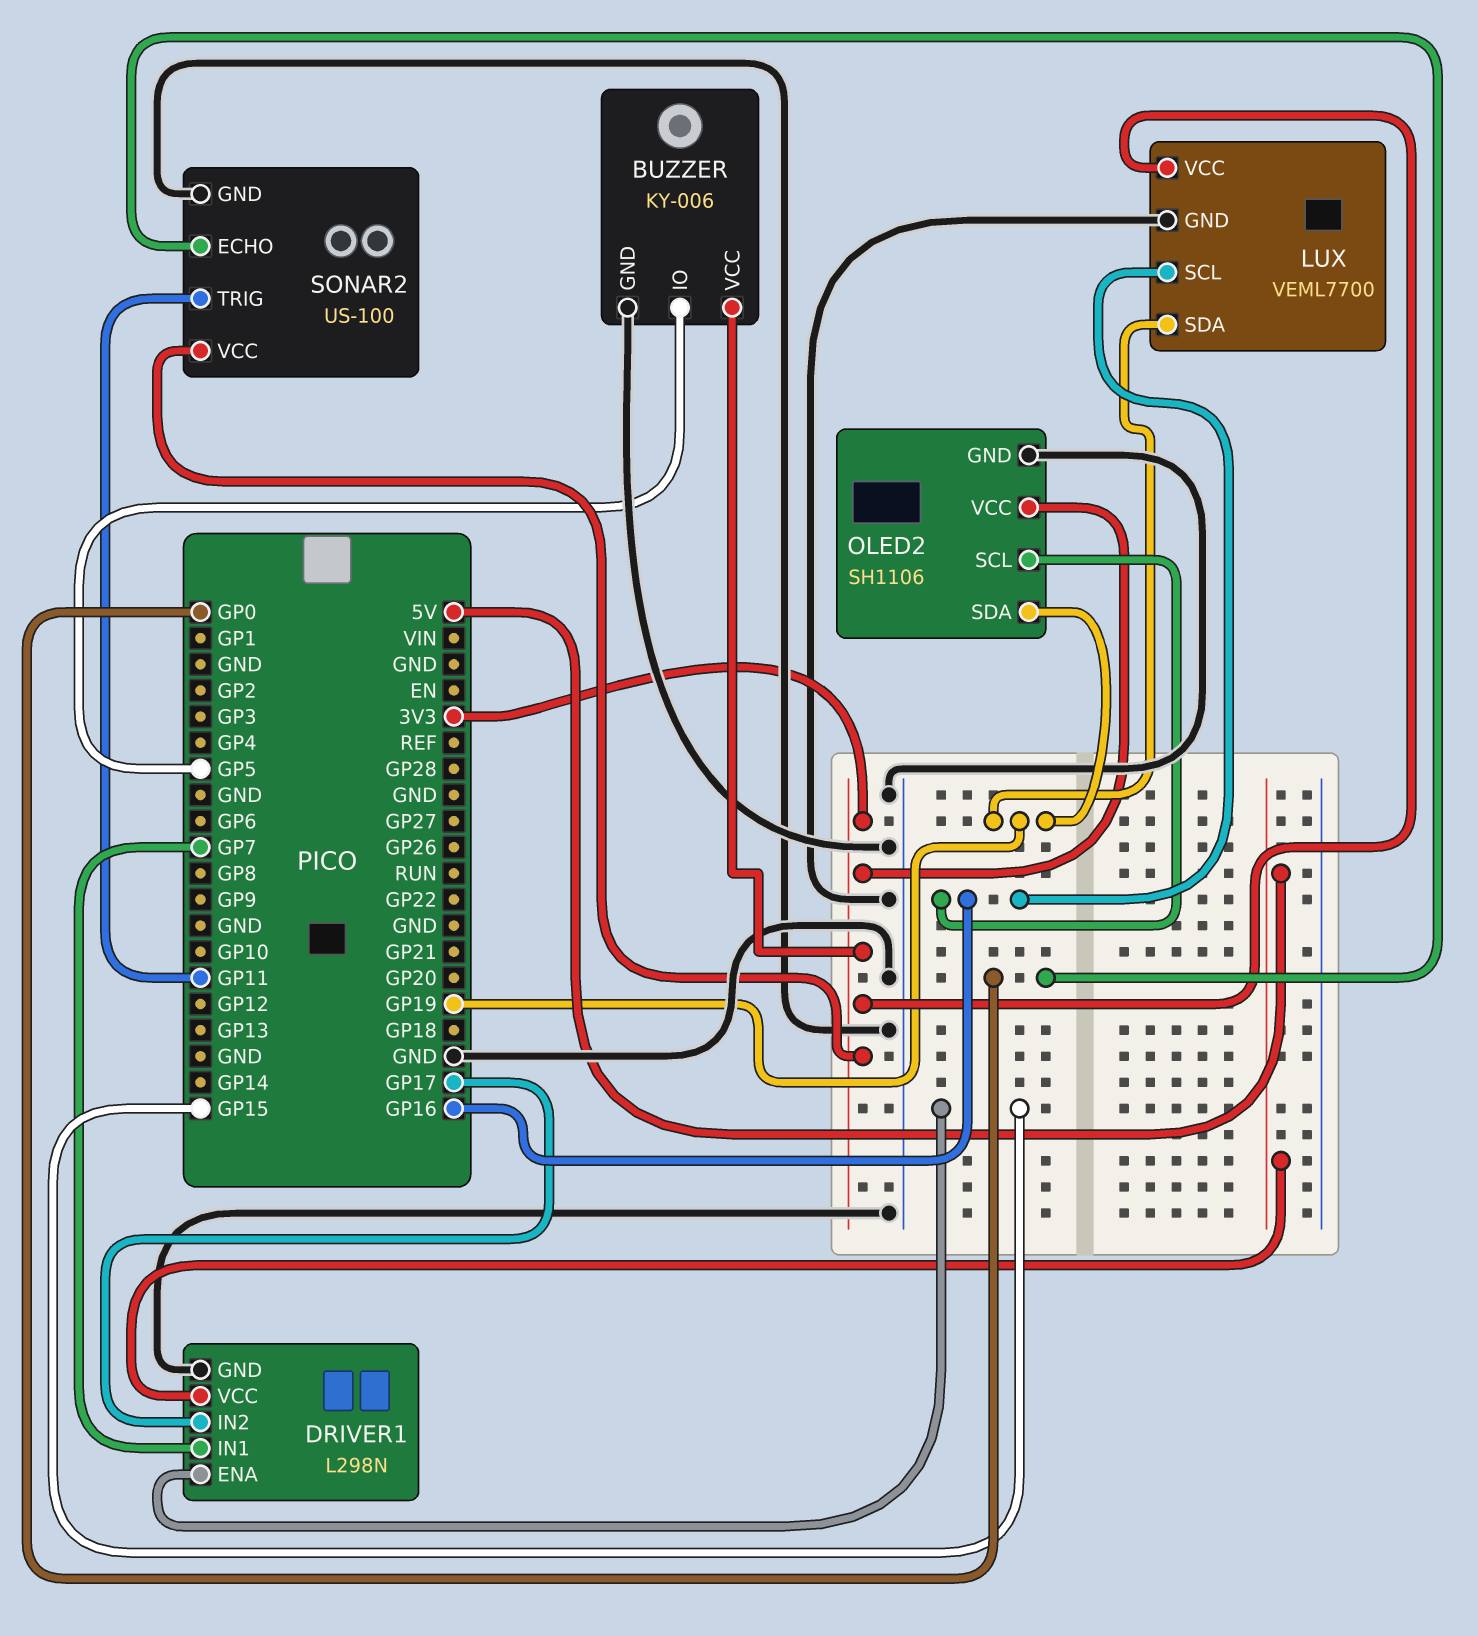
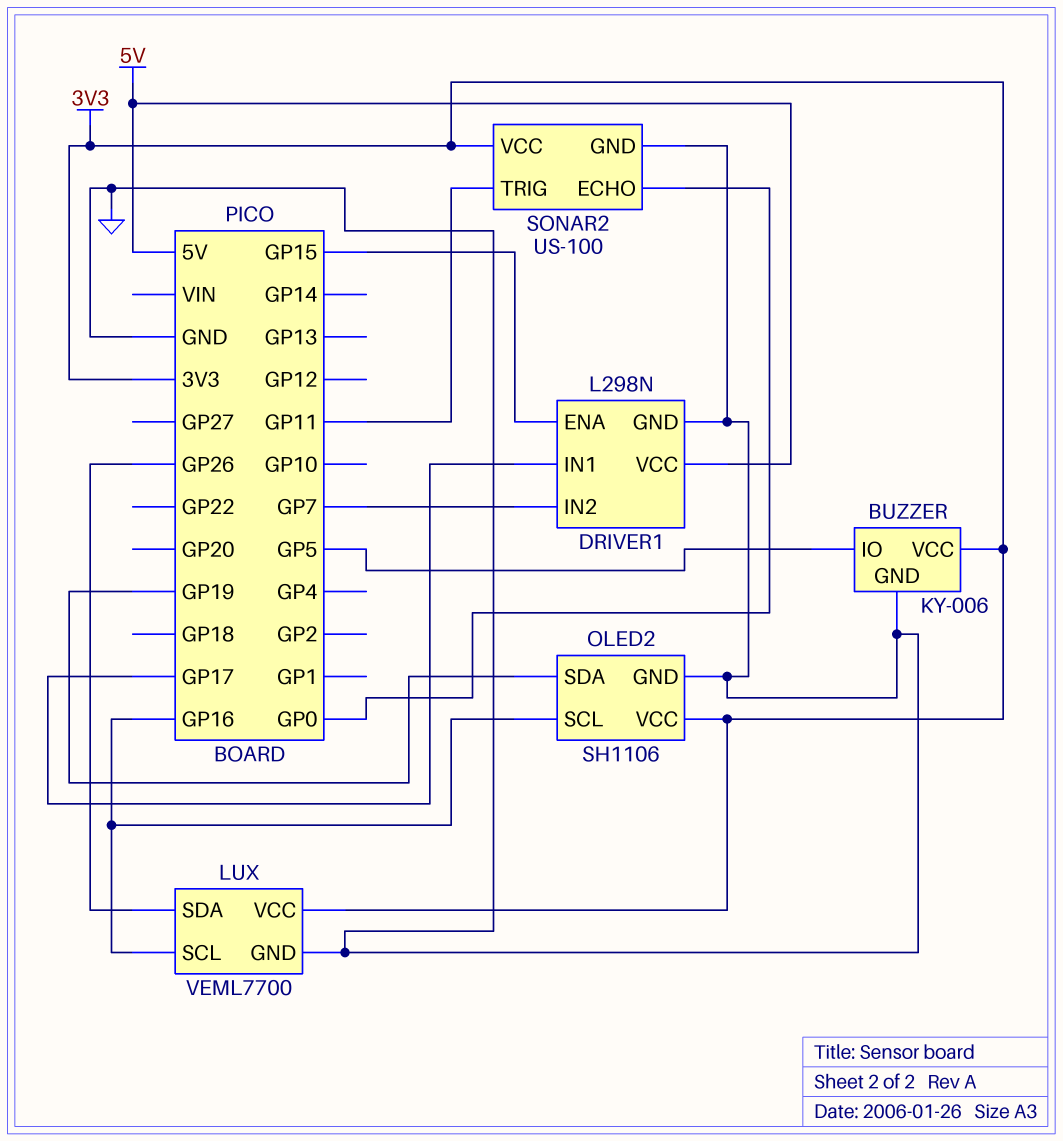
DRIVER1 pin IN1: GP7 -> GP17
DRIVER1 pin IN2: GP17 -> GP7
LUX pin SDA: GP19 -> GP26

